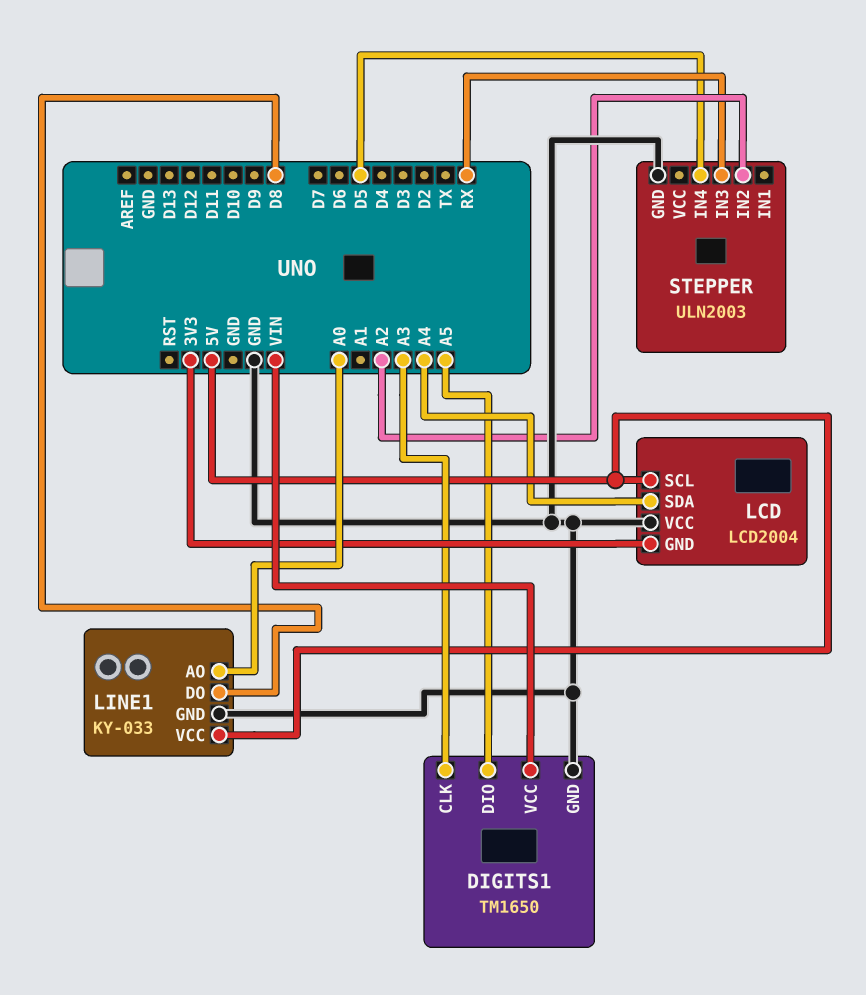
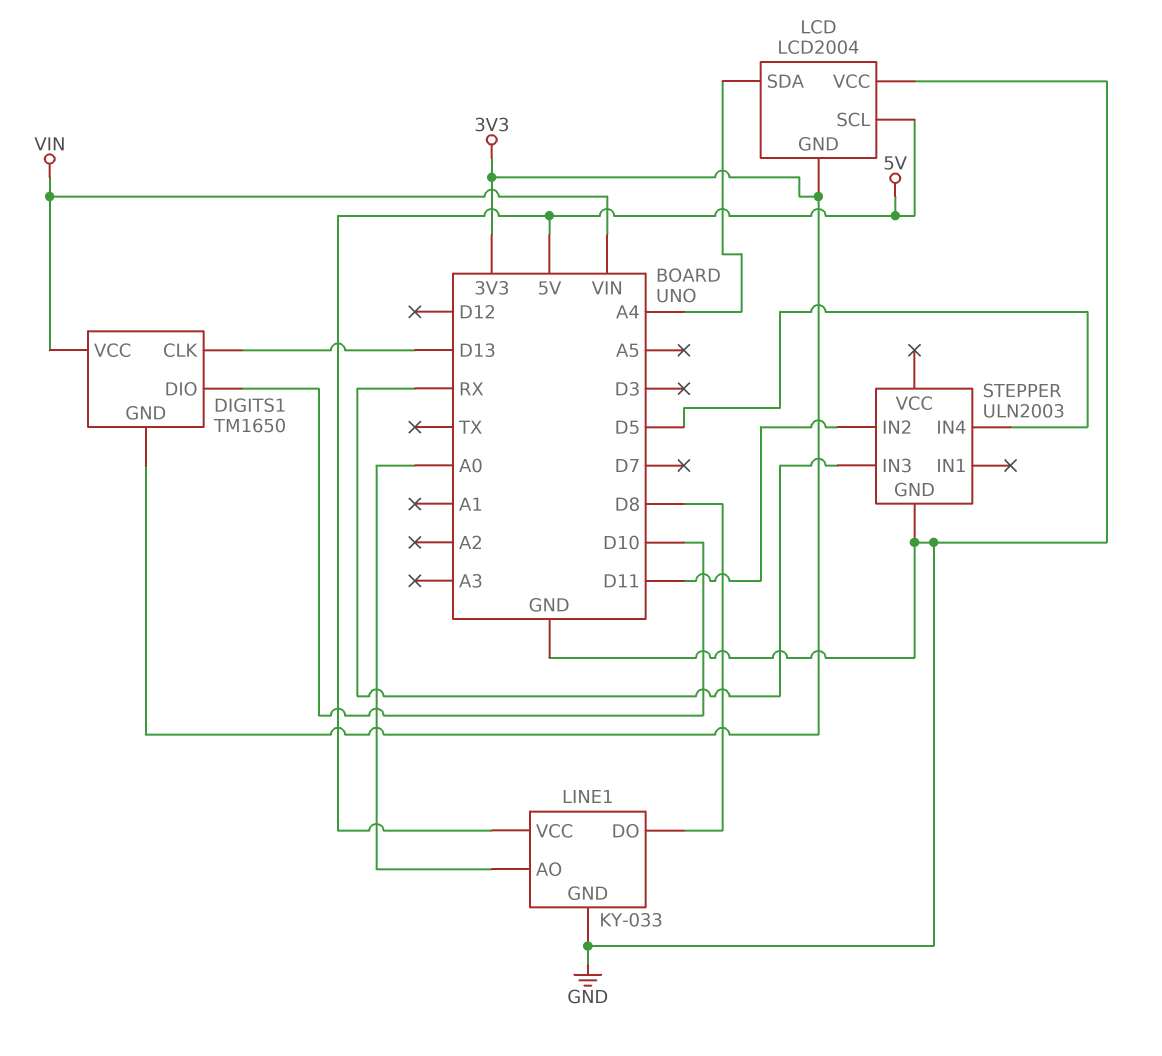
DIGITS1 pin CLK: A3 -> D13
DIGITS1 pin DIO: A5 -> D10
DIGITS1 pin GND: GND -> 3V3
STEPPER pin IN2: A2 -> D11

